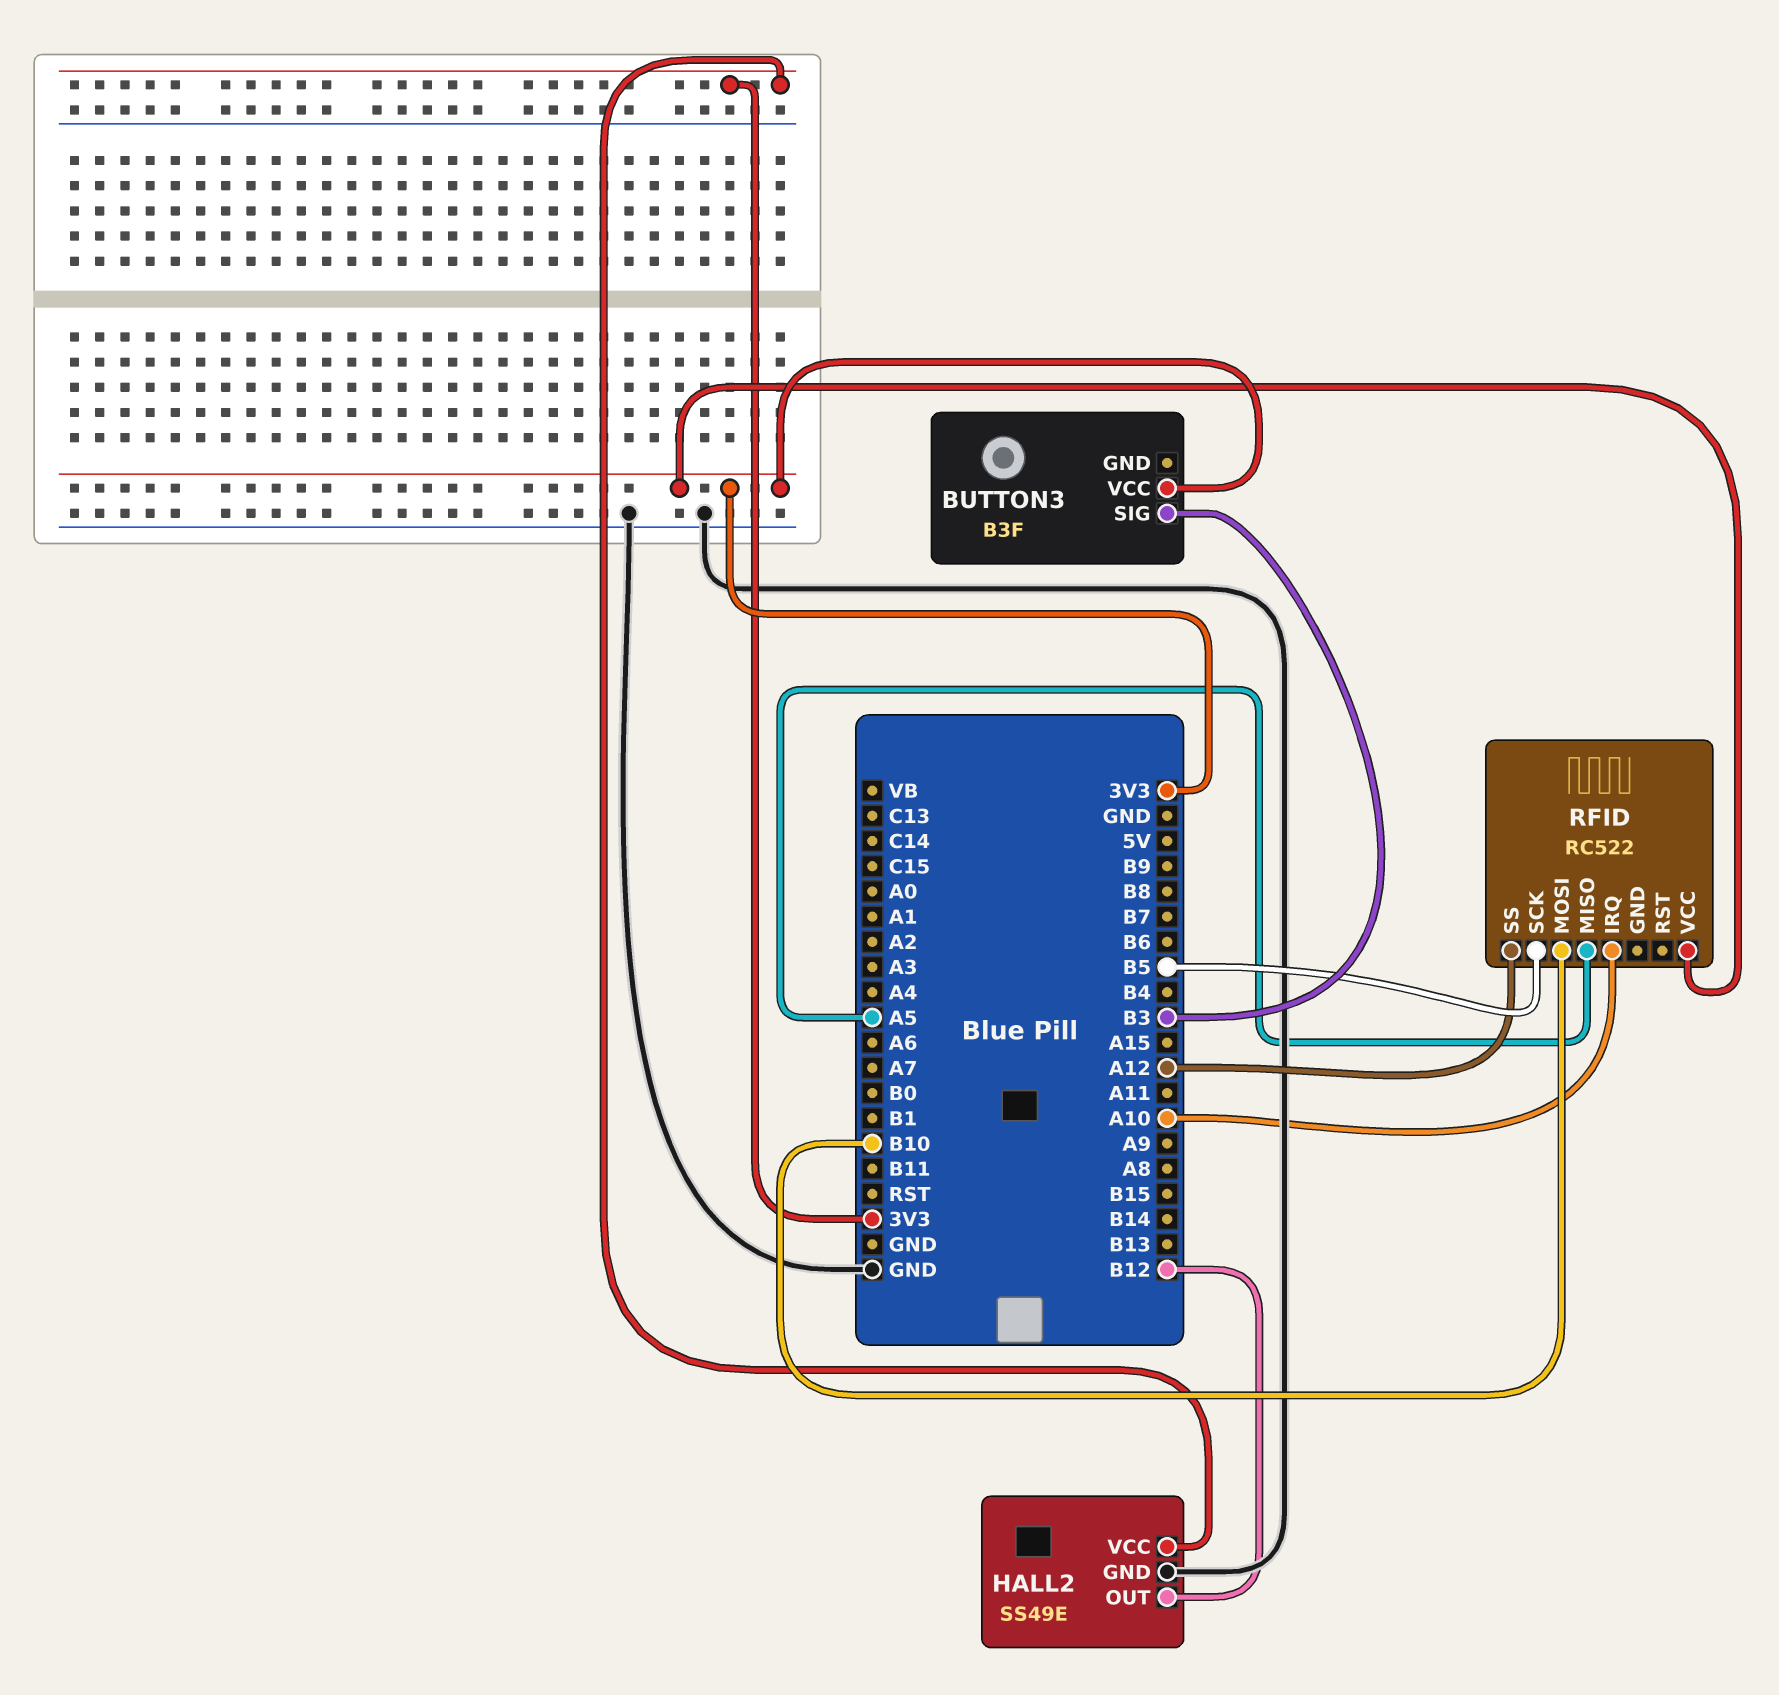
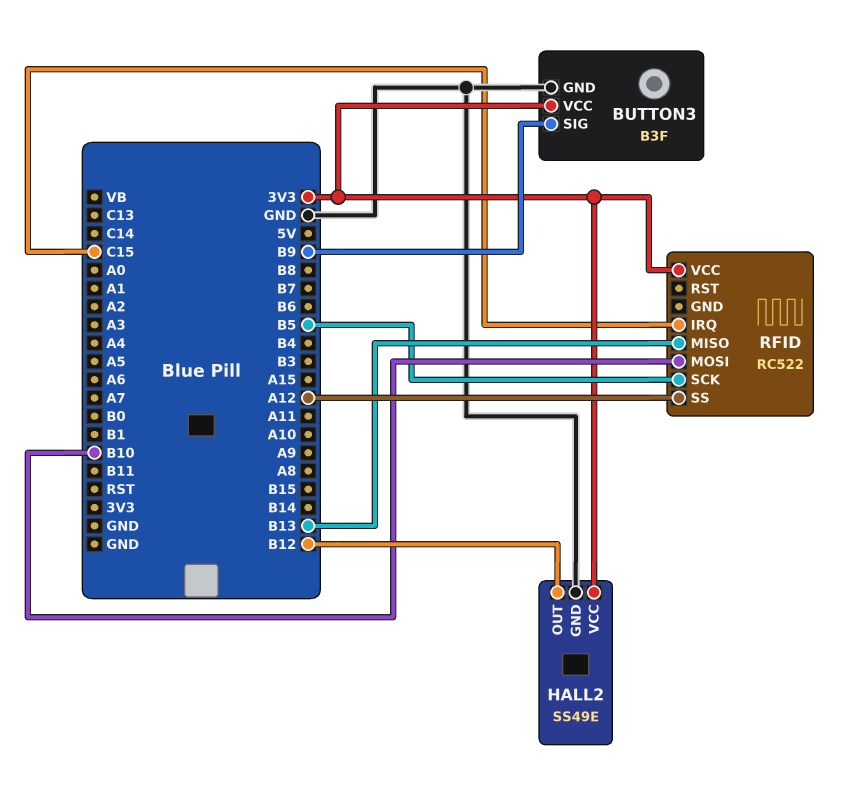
BUTTON3 pin GND: none -> GND
BUTTON3 pin SIG: B3 -> B9
RFID pin IRQ: A10 -> C15
RFID pin MISO: A5 -> B13

